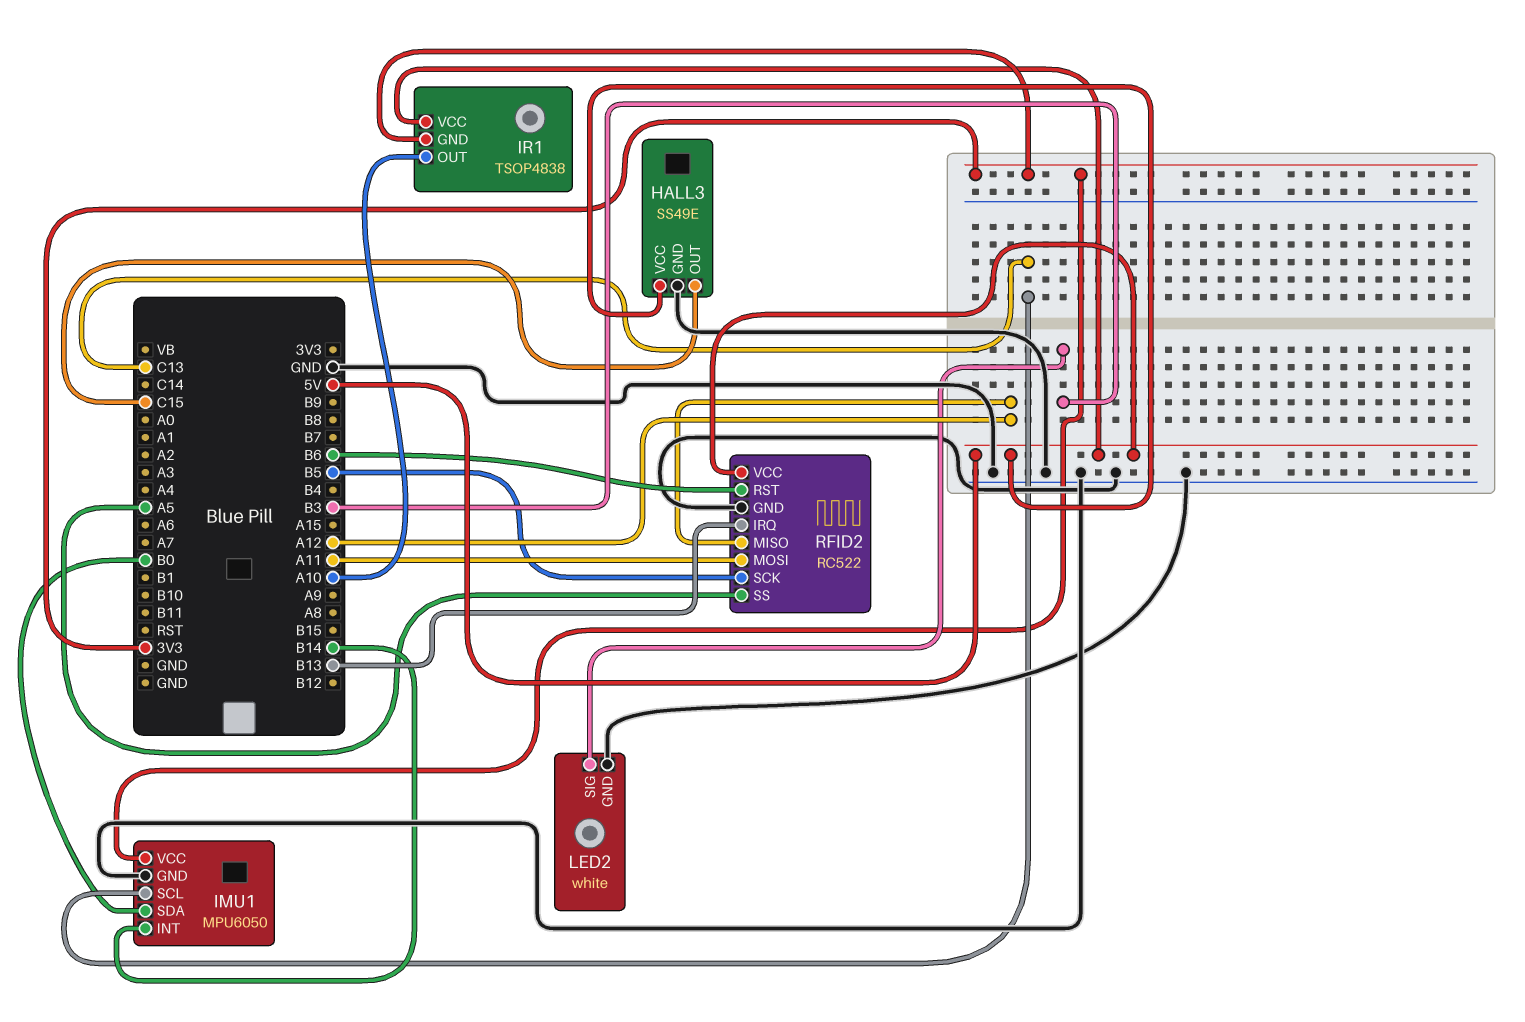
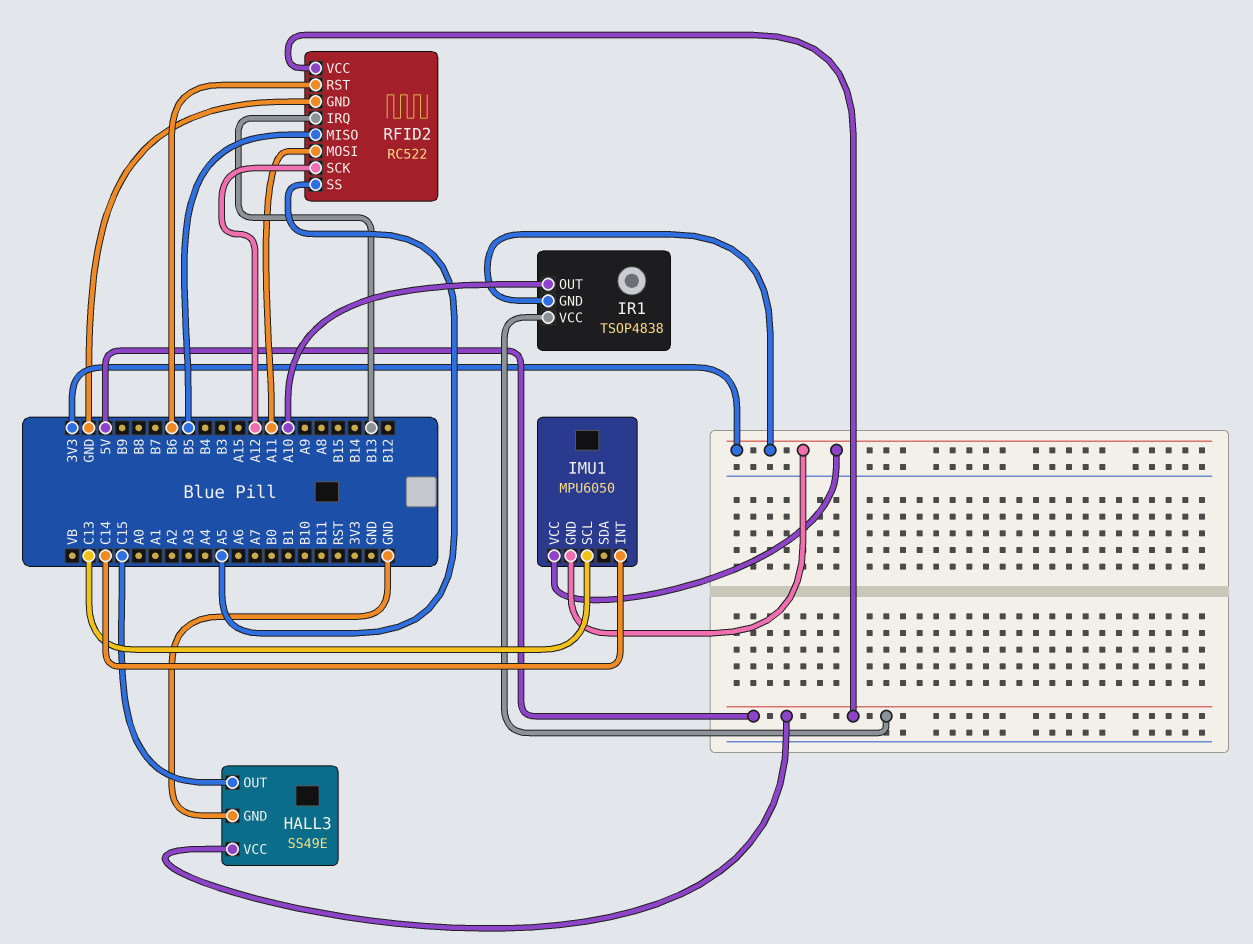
IMU1 pin GND: GND -> 3V3
IMU1 pin INT: B14 -> C14
IMU1 pin SDA: B0 -> none
LED2: white -> none
LED2 pin GND: GND -> none
LED2 pin SIG: B3 -> none
RFID2 pin MISO: A12 -> B5
RFID2 pin SCK: B5 -> A12

